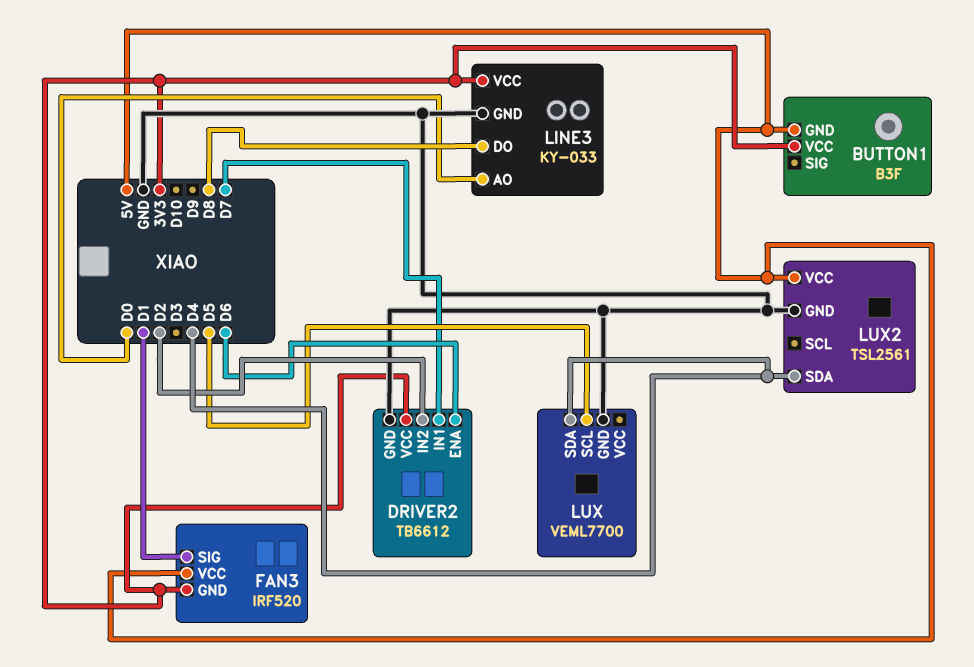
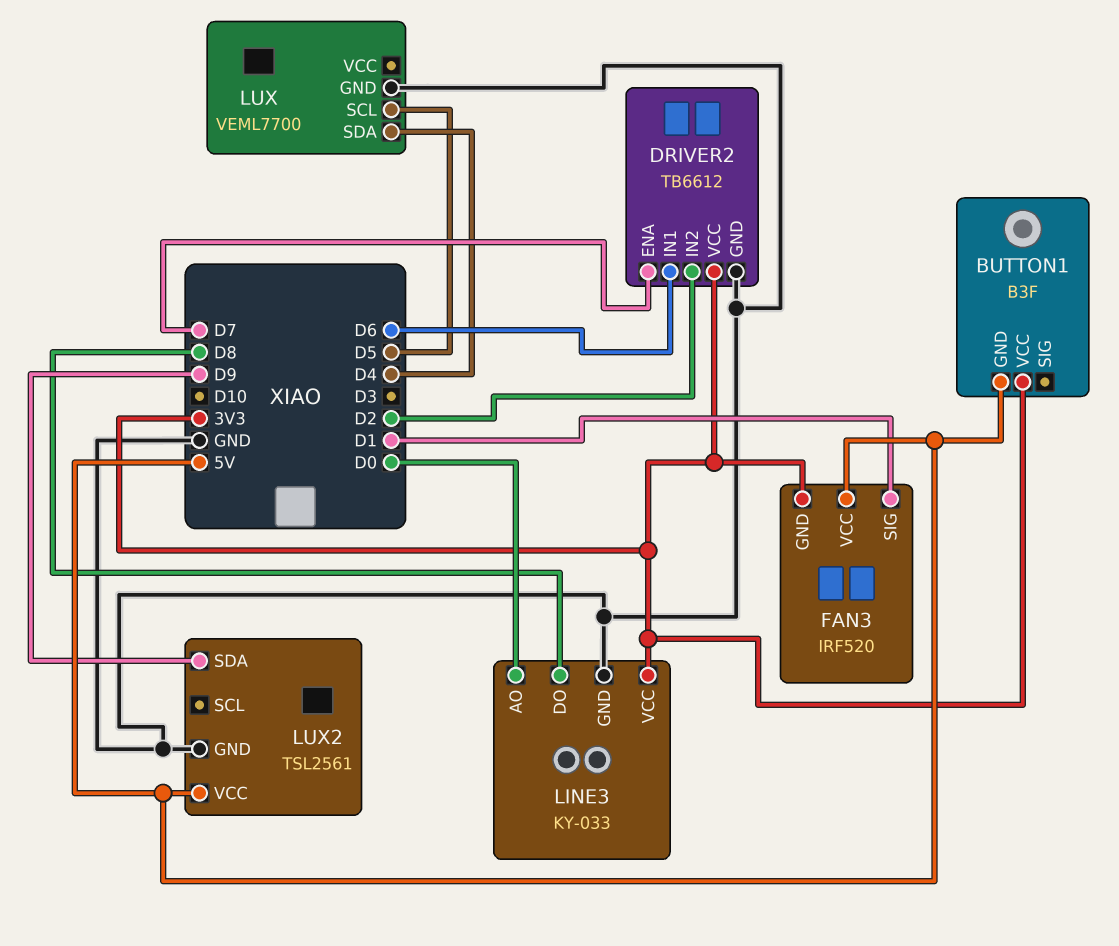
DRIVER2 pin ENA: D6 -> D7
DRIVER2 pin IN1: D7 -> D6
LUX2 pin SDA: D4 -> D9

